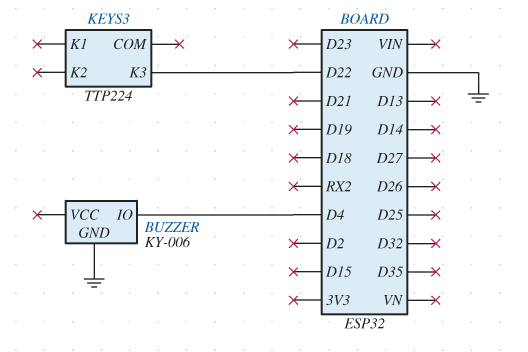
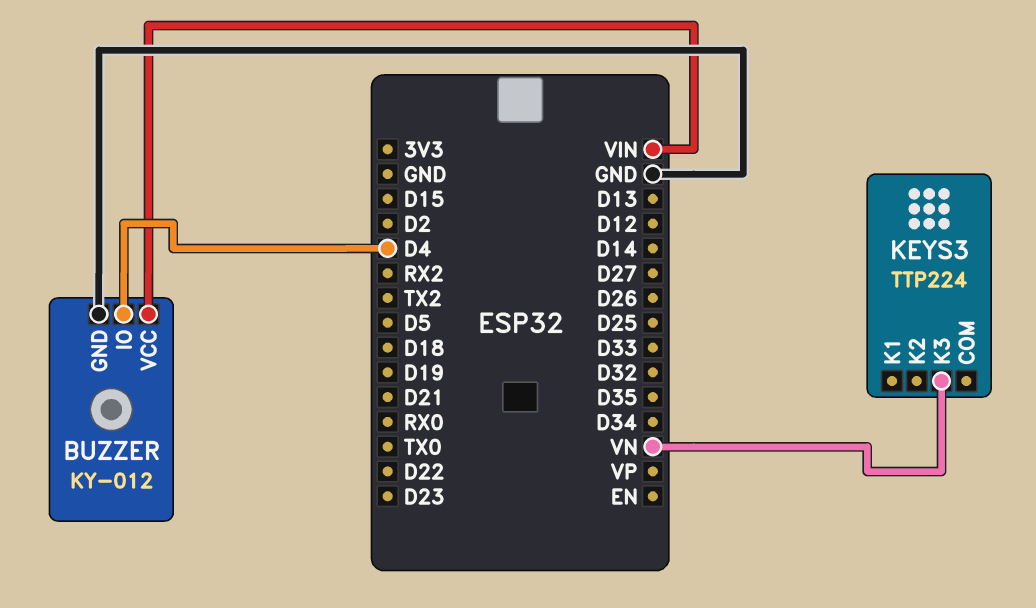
BUZZER: KY-006 -> KY-012
BUZZER pin VCC: none -> VIN
KEYS3 pin K3: D22 -> VN

